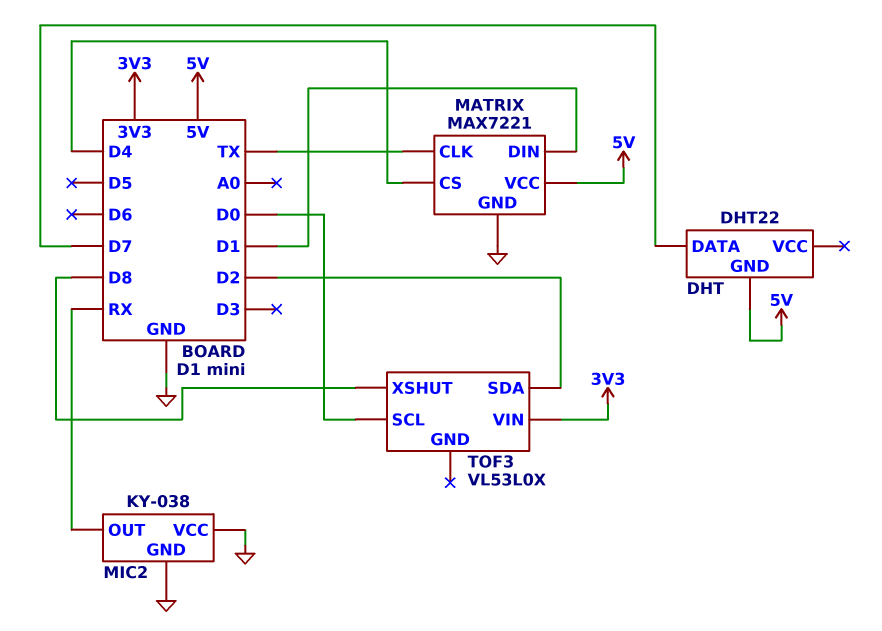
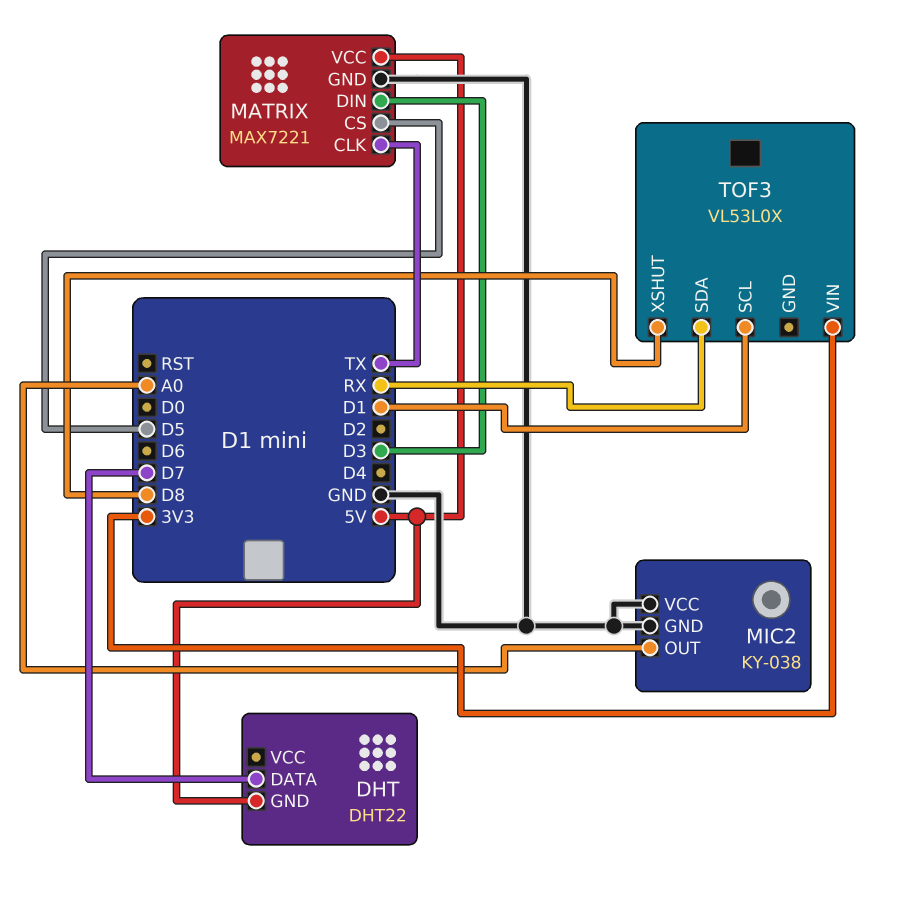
MATRIX pin CS: D4 -> D5
MATRIX pin DIN: D1 -> D3
MIC2 pin OUT: RX -> A0
TOF3 pin SCL: D0 -> D1
TOF3 pin SDA: D2 -> RX

